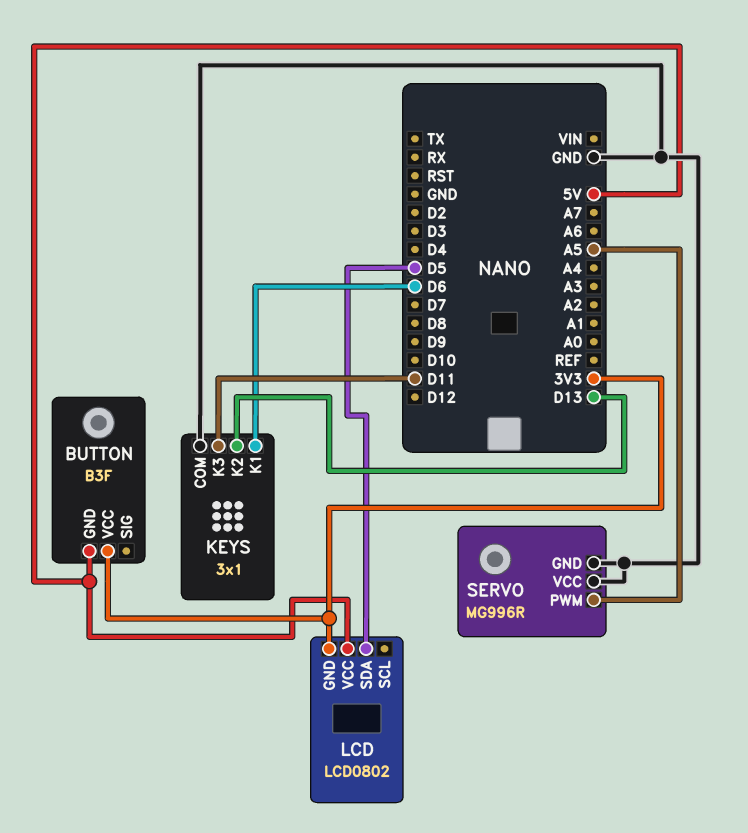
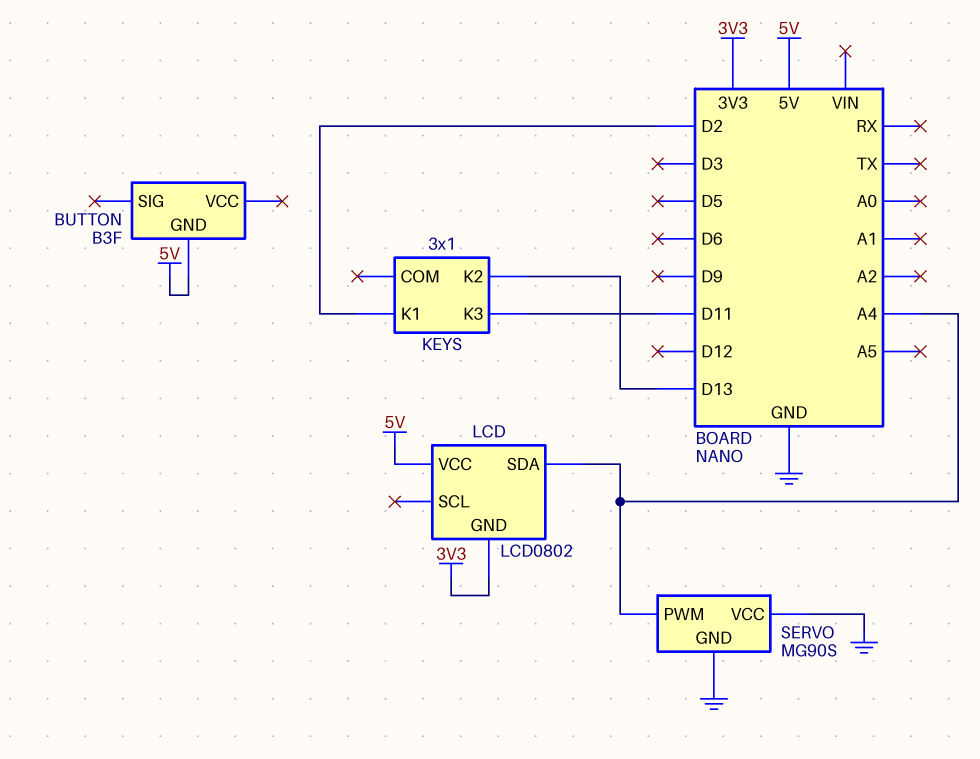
BUTTON pin VCC: 3V3 -> none
KEYS pin COM: GND -> none
KEYS pin K1: D6 -> D2
LCD pin SDA: D5 -> A4
SERVO: MG996R -> MG90S
SERVO pin PWM: A5 -> A4

